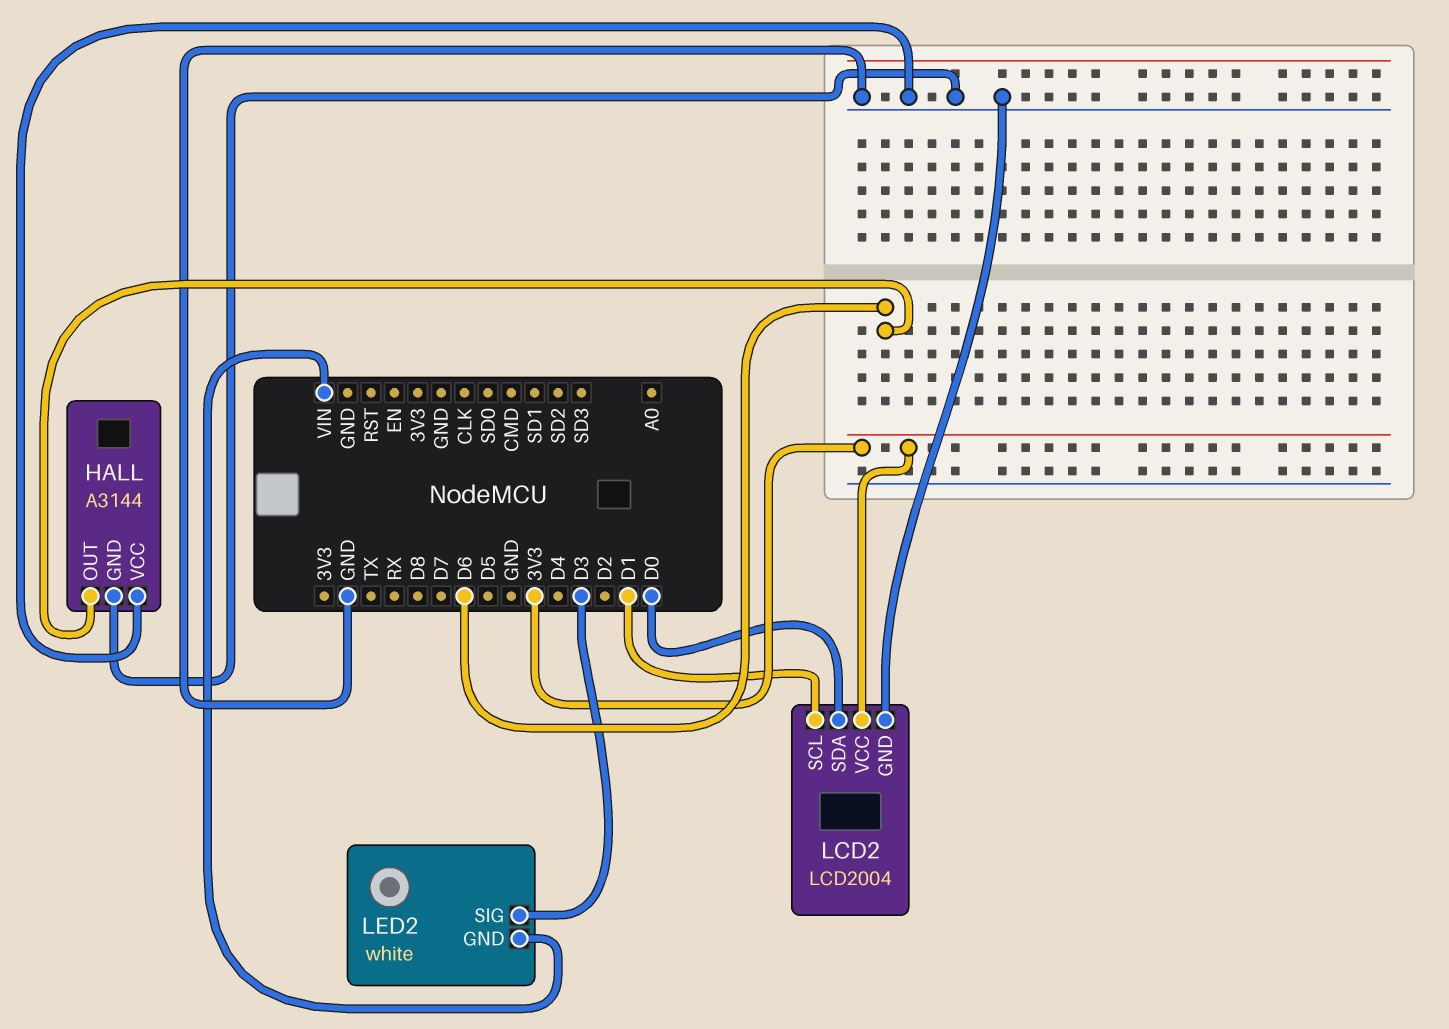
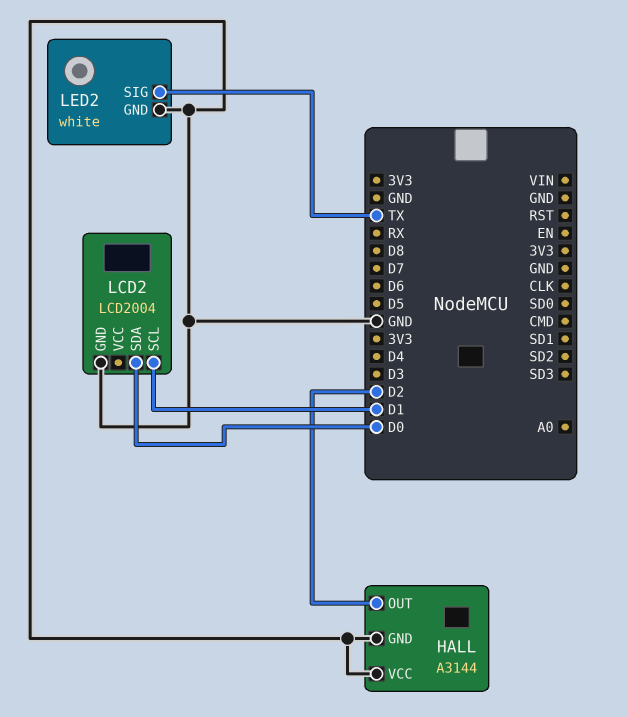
HALL pin OUT: D6 -> D2
LCD2 pin VCC: 3V3 -> none
LED2 pin GND: VIN -> GND
LED2 pin SIG: D3 -> TX

